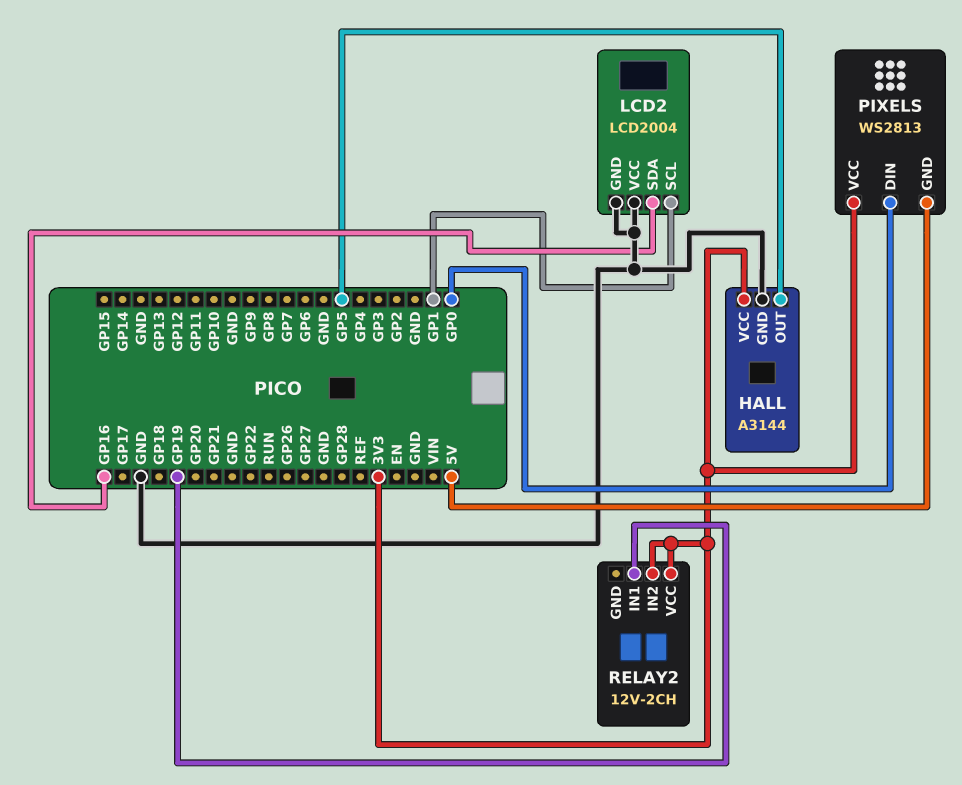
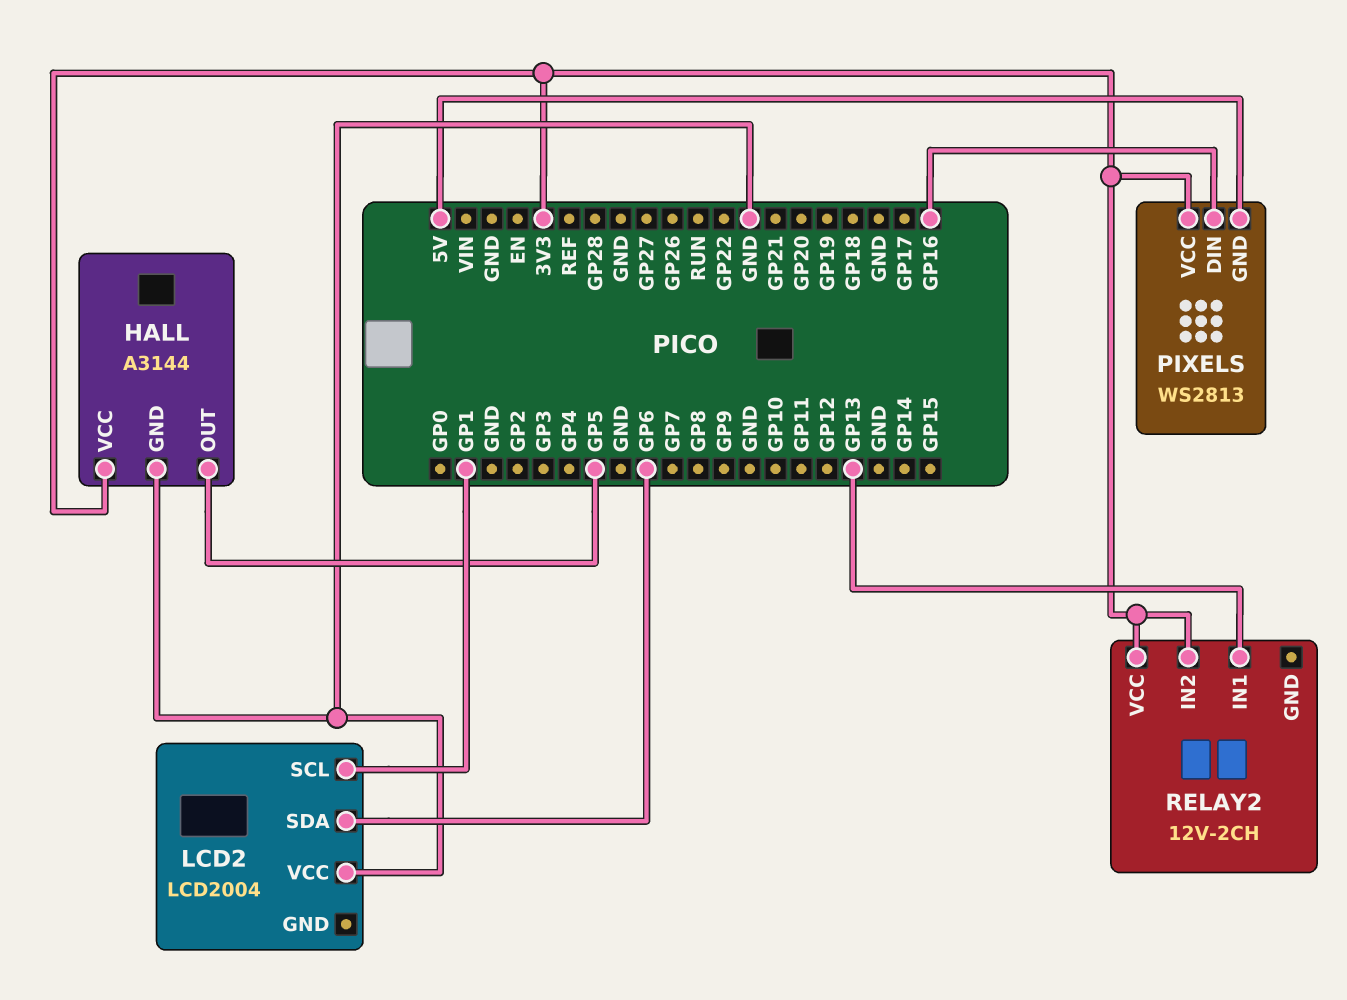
LCD2 pin GND: GND -> none
LCD2 pin SDA: GP16 -> GP6
PIXELS pin DIN: GP0 -> GP16
RELAY2 pin IN1: GP19 -> GP13

